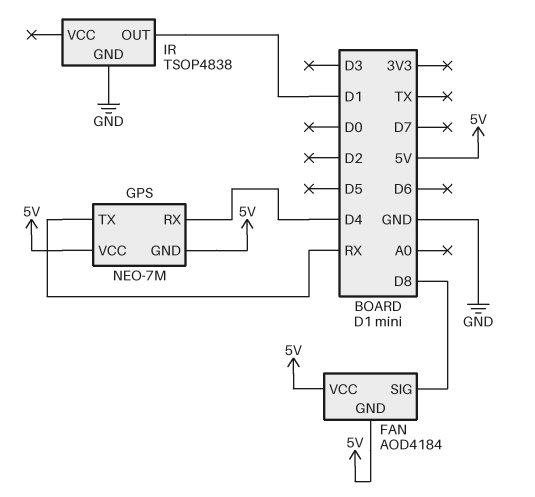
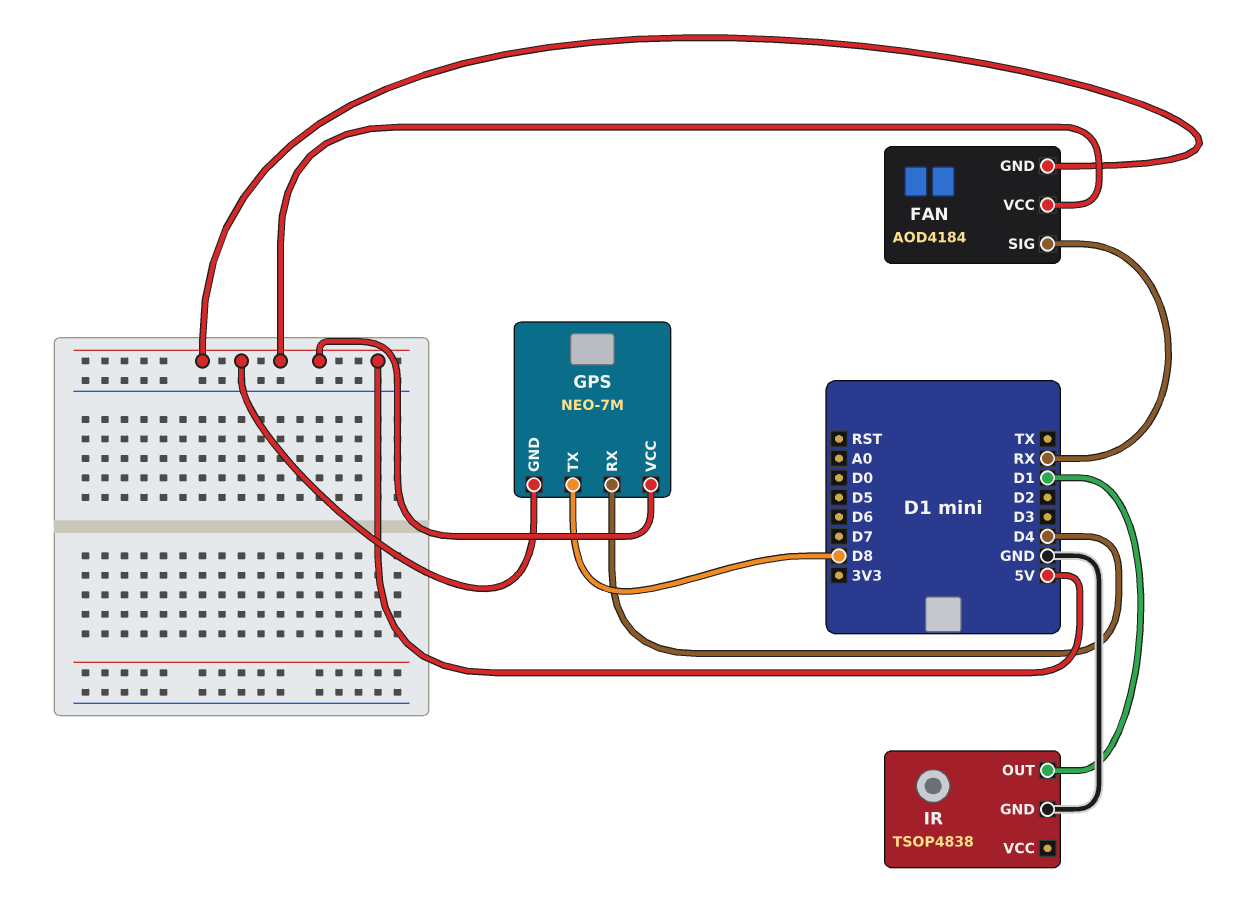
FAN pin SIG: D8 -> RX
GPS pin TX: RX -> D8

